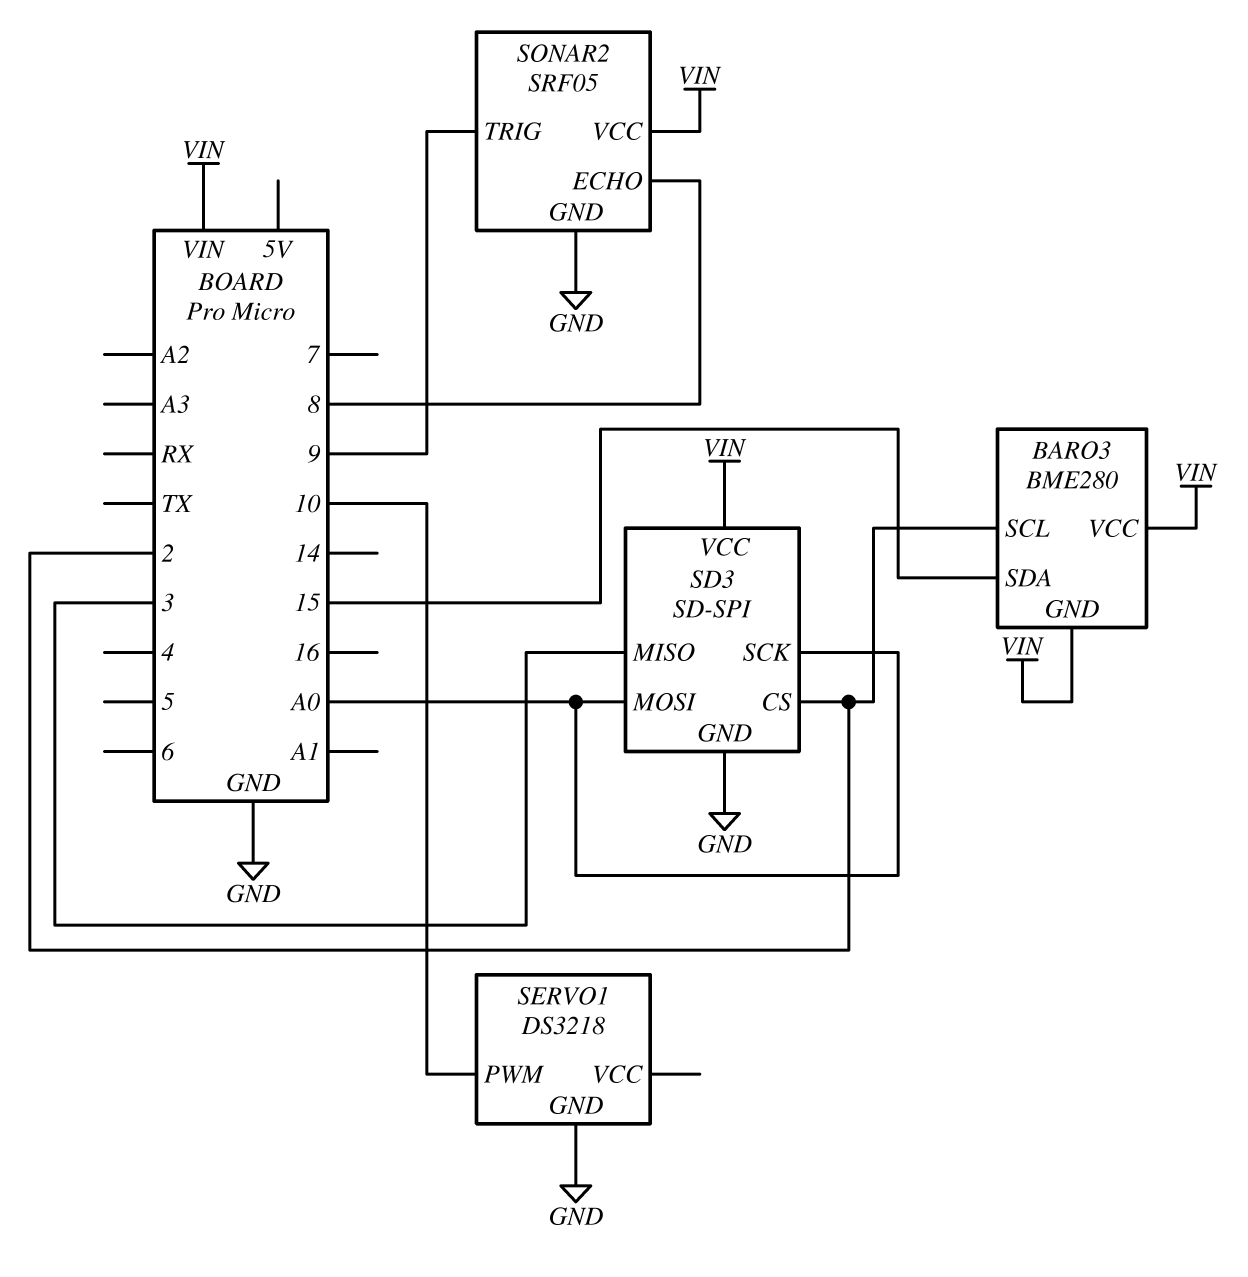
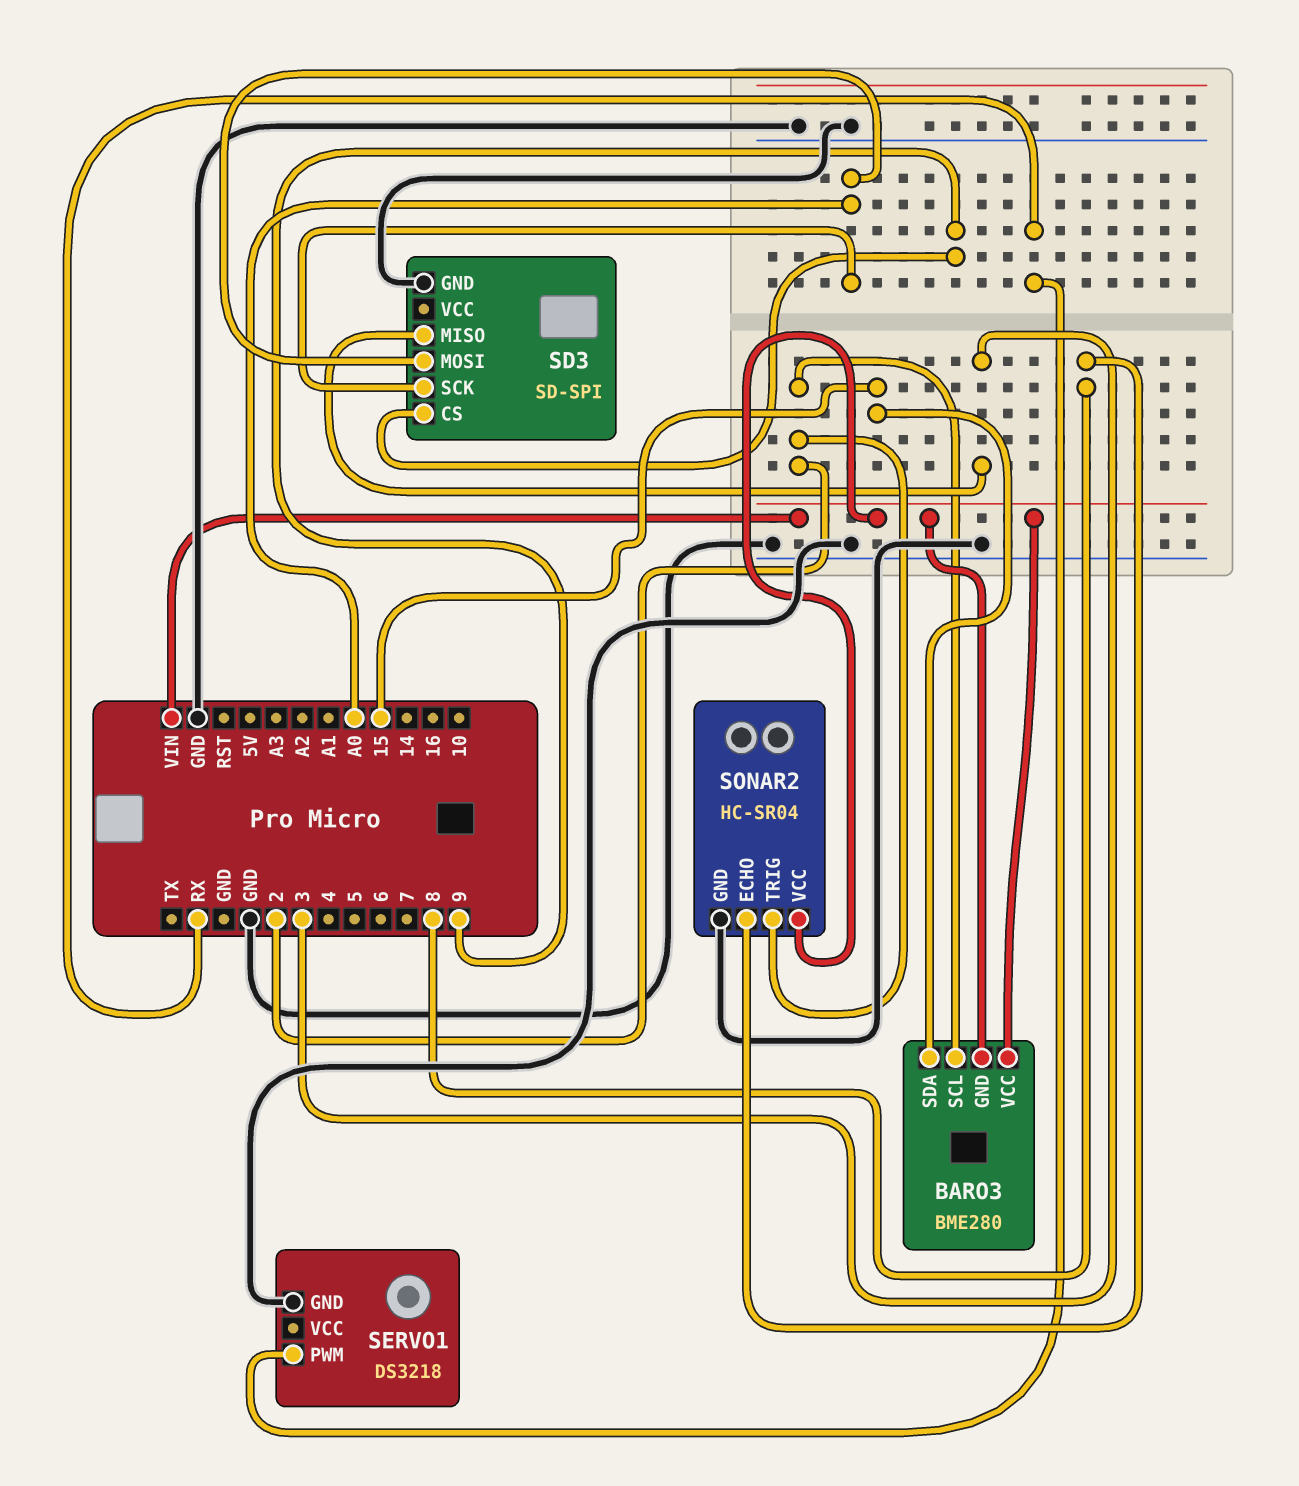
SD3 pin CS: 2 -> 9
SD3 pin VCC: VIN -> none
SERVO1 pin PWM: 10 -> RX
SONAR2: SRF05 -> HC-SR04
SONAR2 pin TRIG: 9 -> 2

